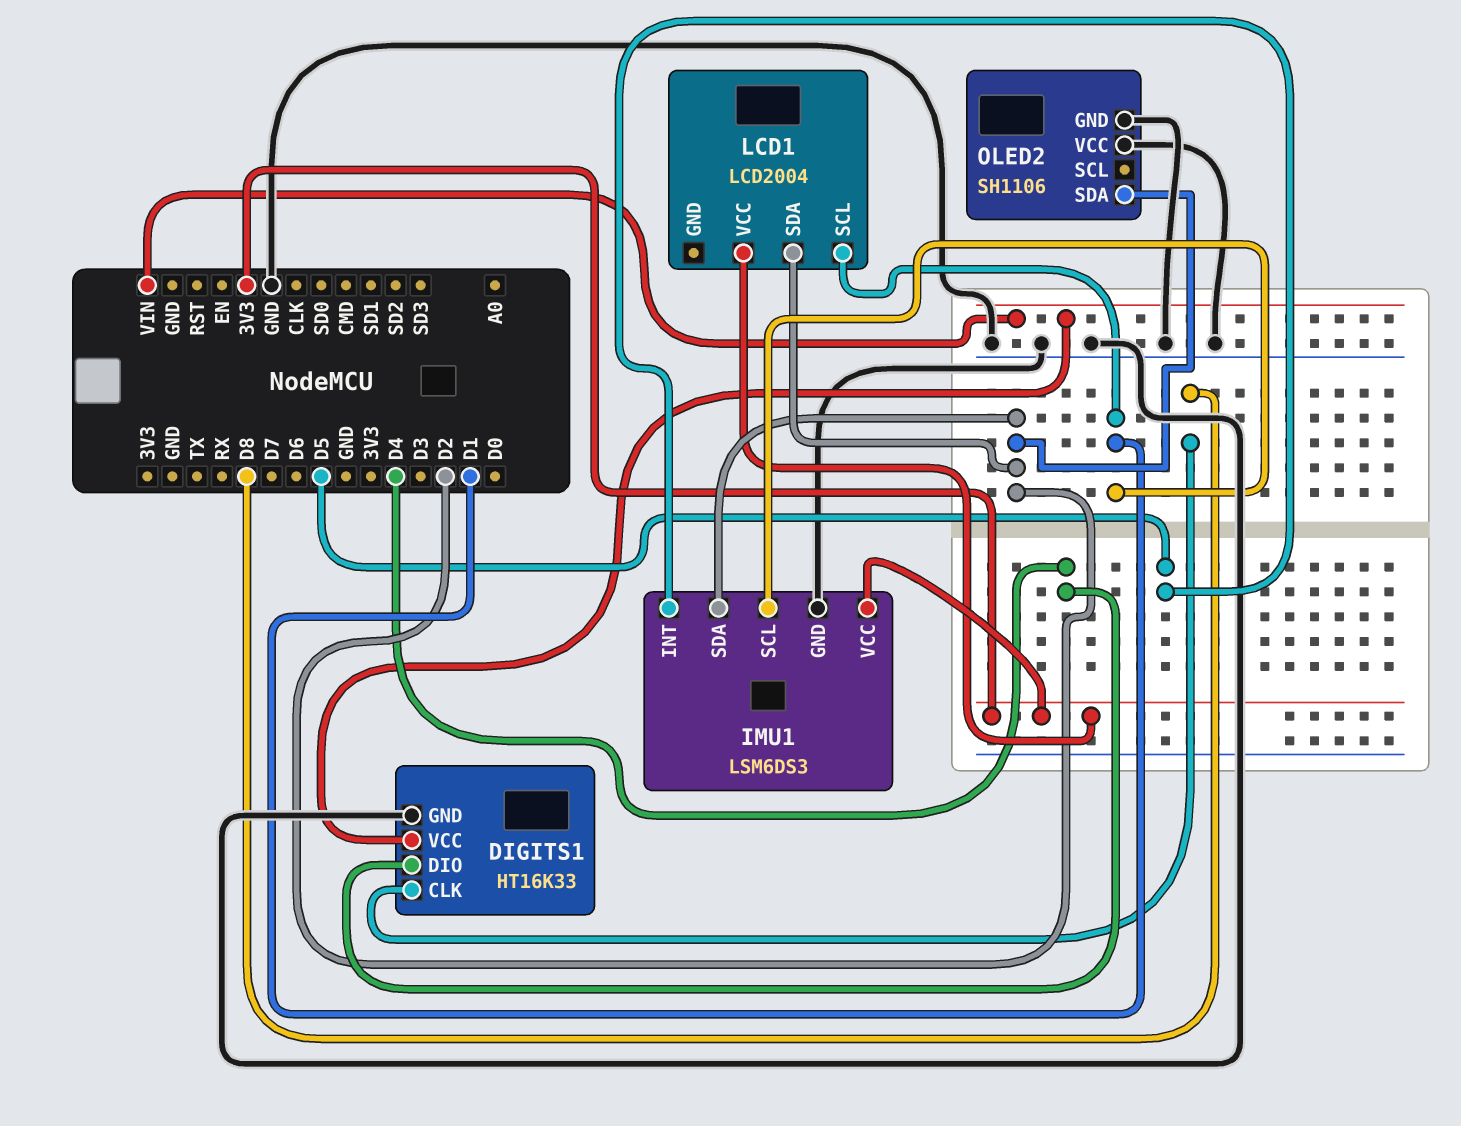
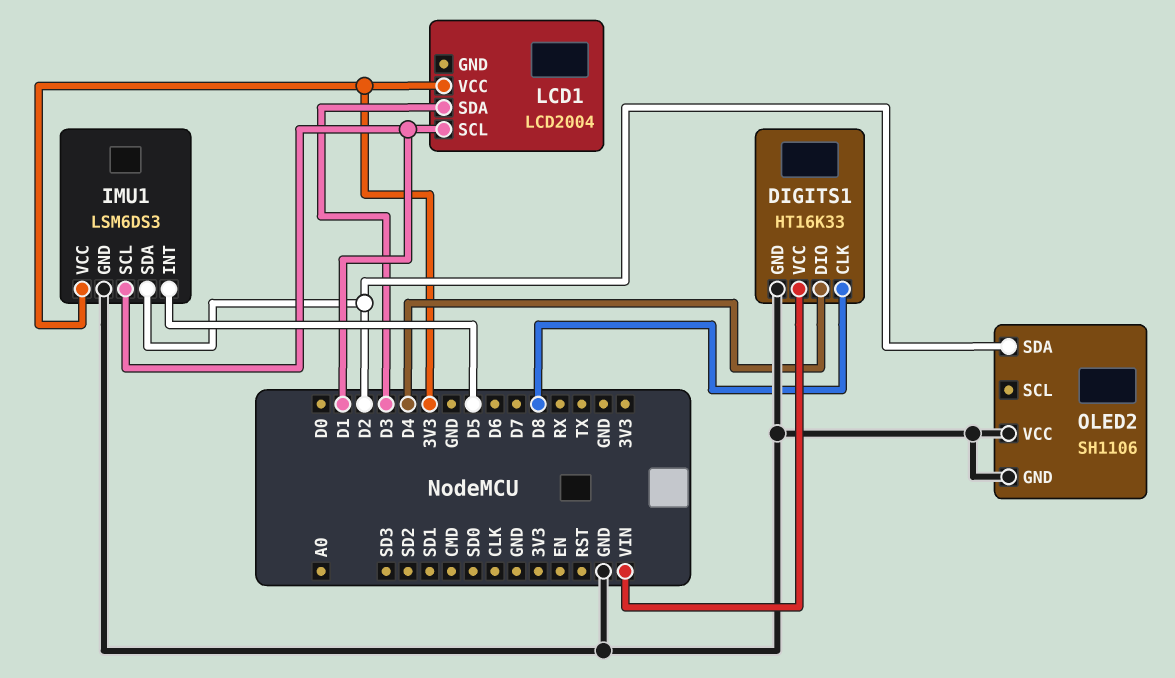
LCD1 pin SDA: D2 -> D3

